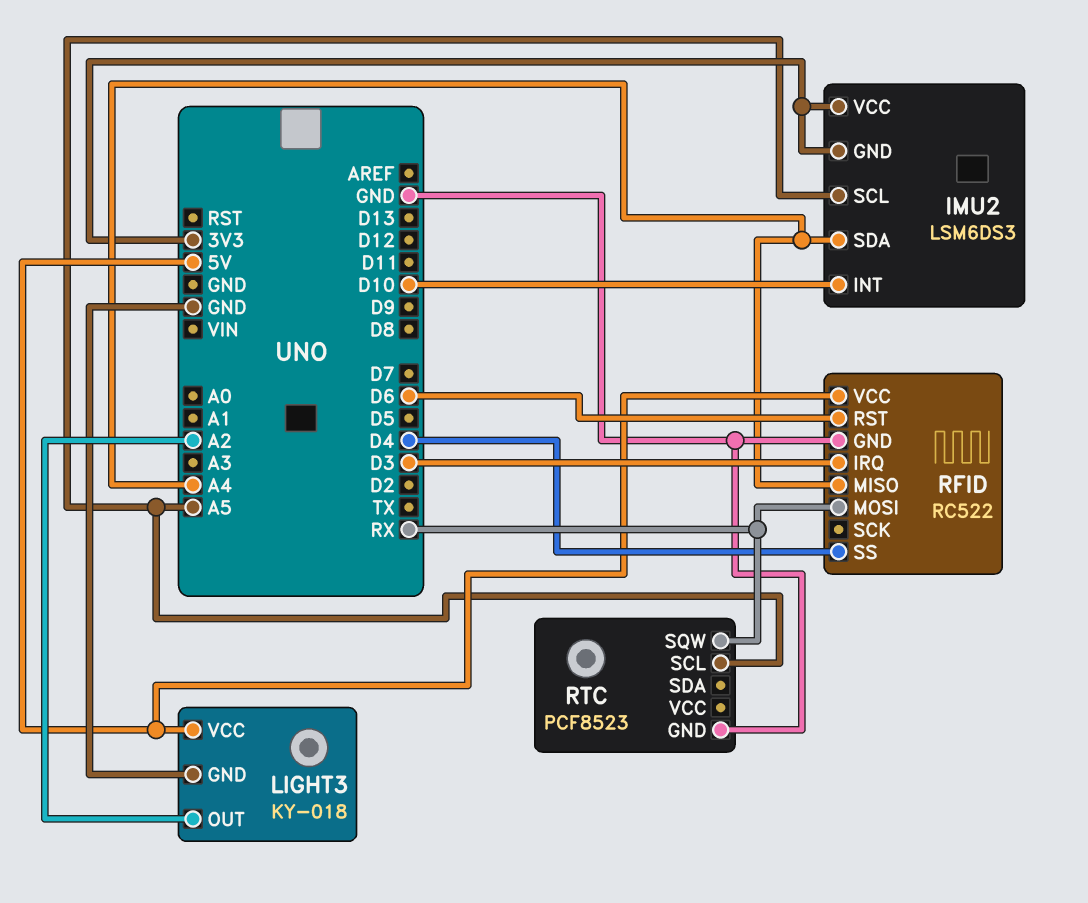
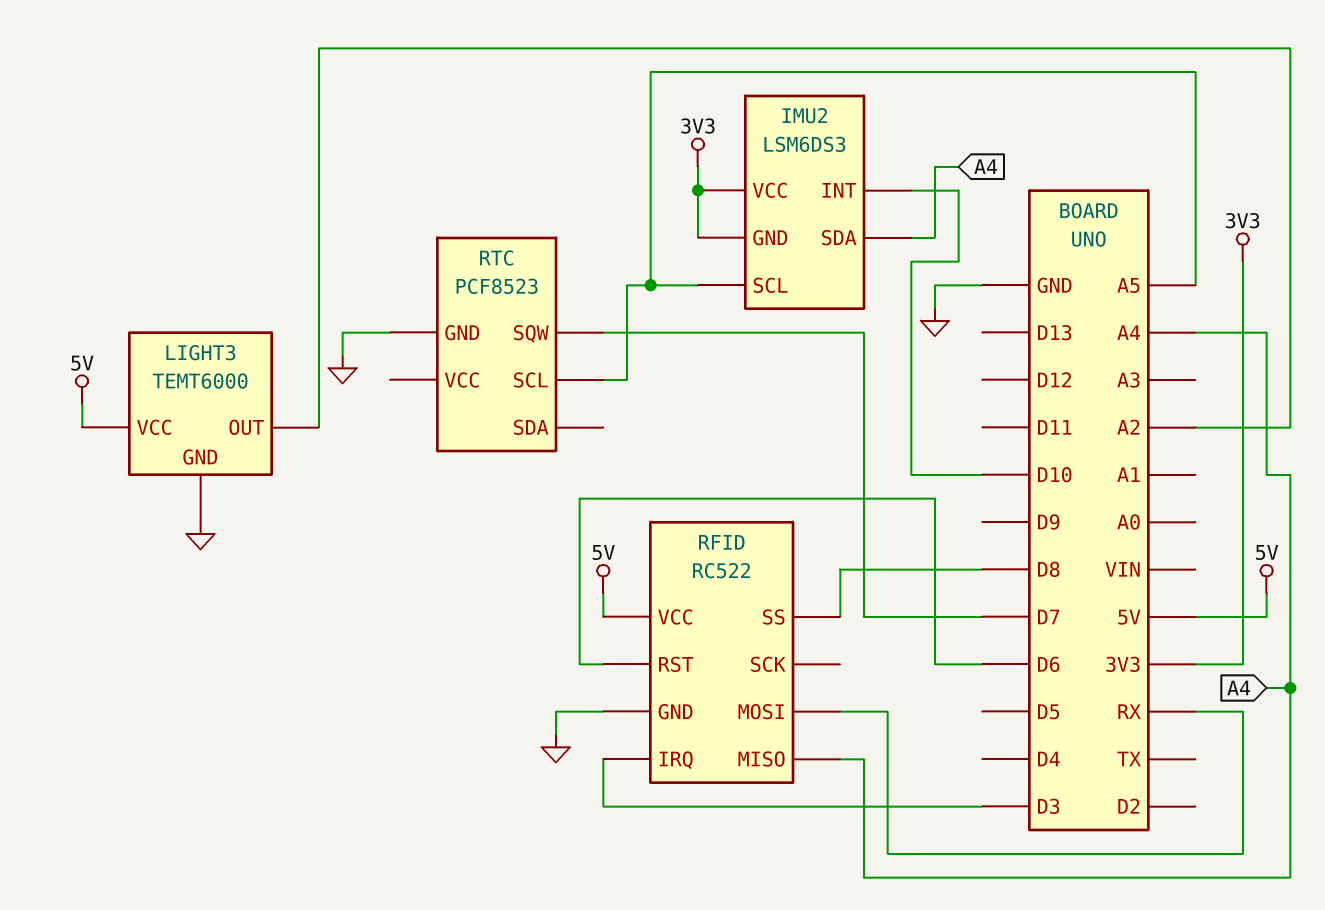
LIGHT3: KY-018 -> TEMT6000
RFID pin SS: D4 -> D8
RTC pin SQW: RX -> D7

